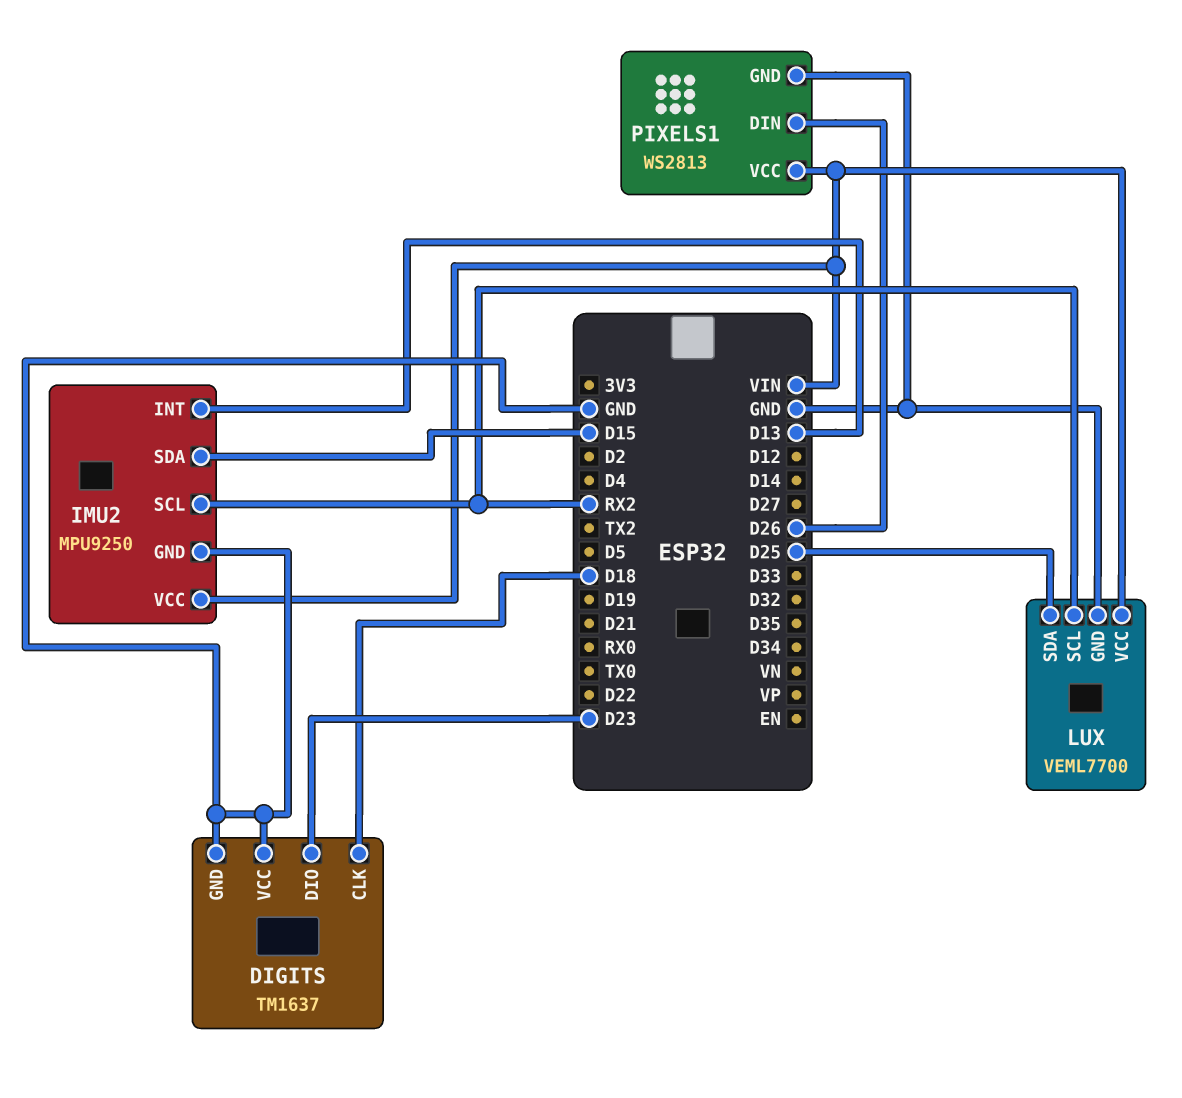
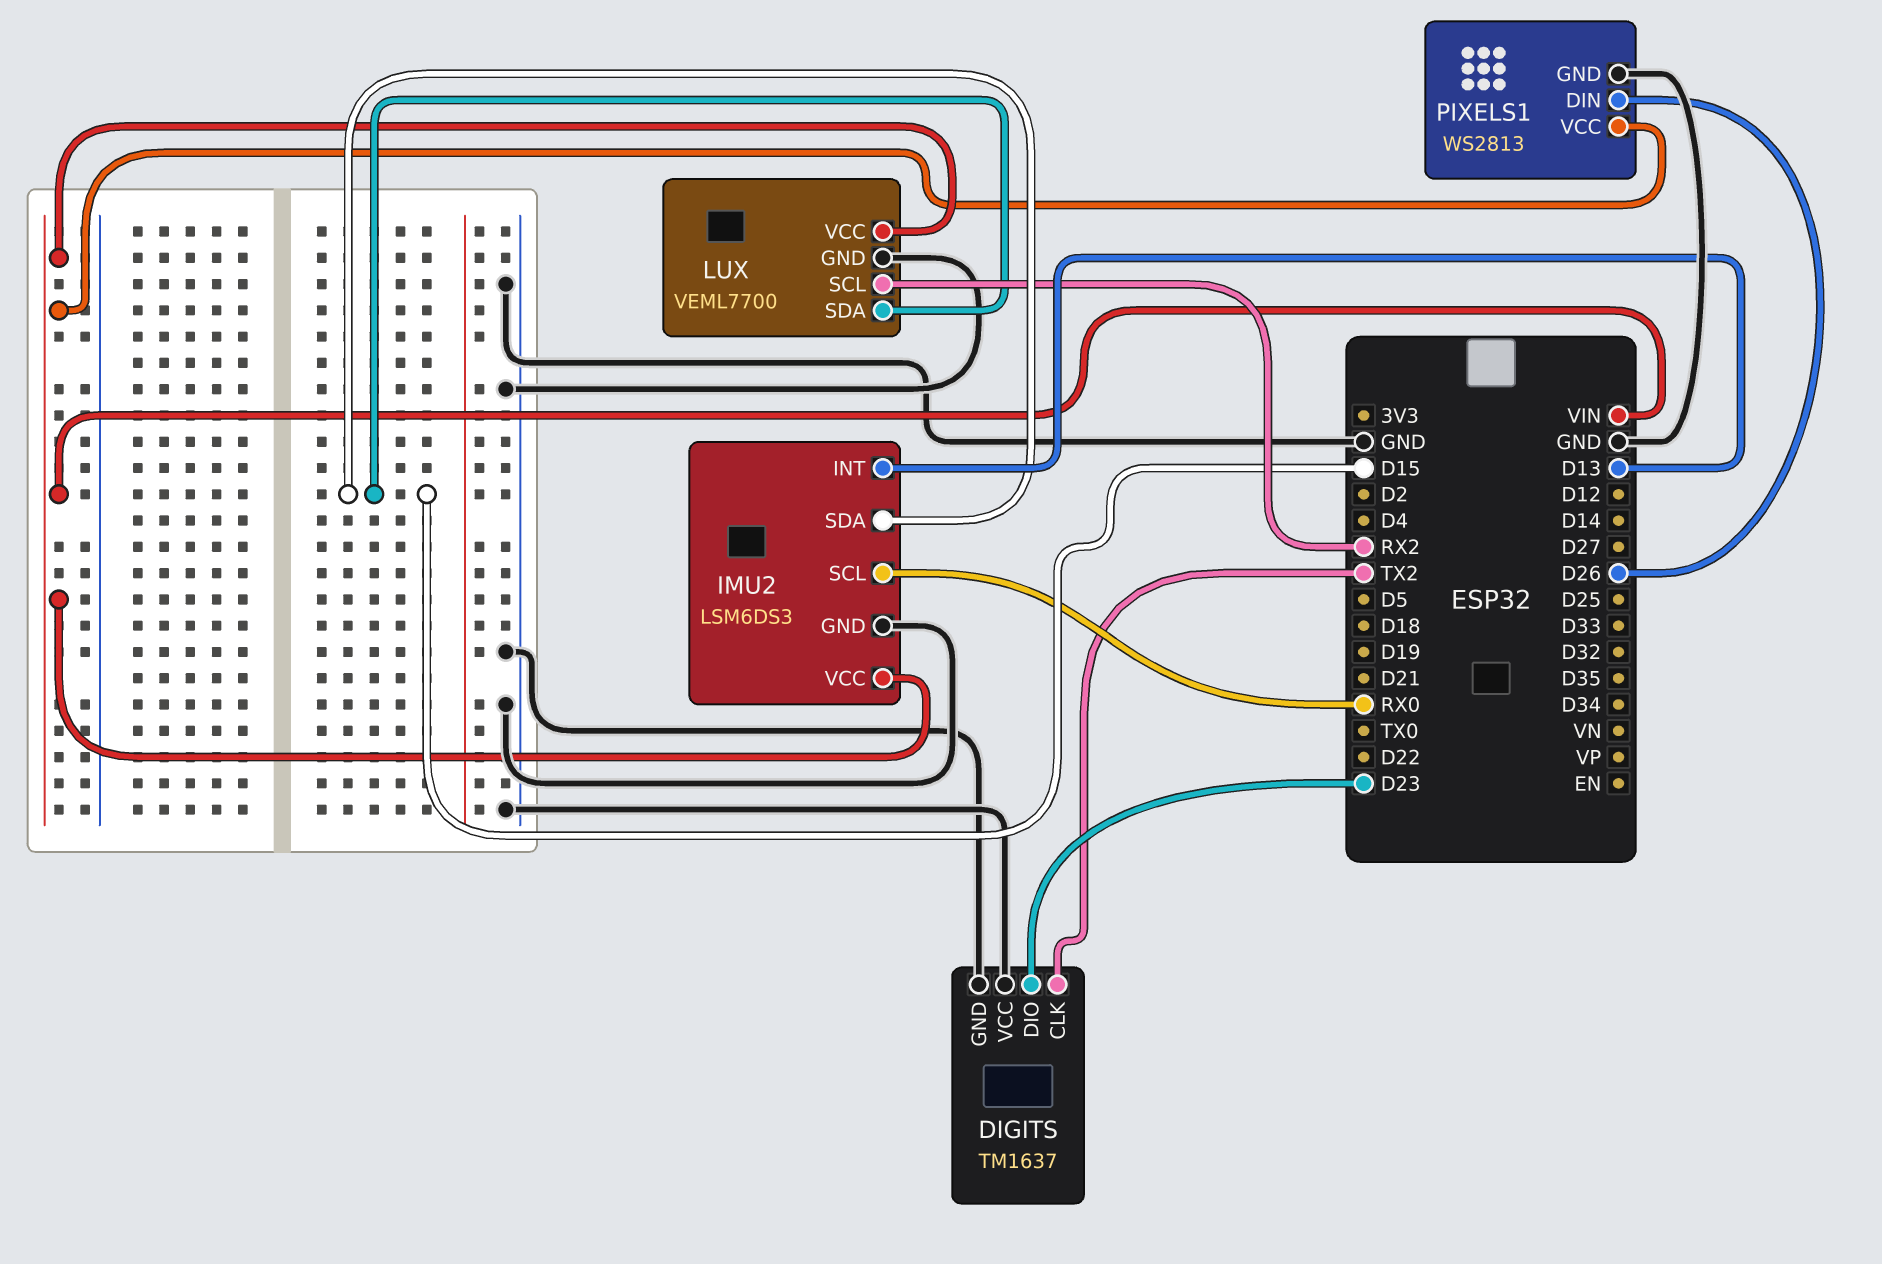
DIGITS pin CLK: D18 -> TX2
IMU2: MPU9250 -> LSM6DS3
IMU2 pin SCL: RX2 -> RX0
LUX pin SDA: D25 -> D15

